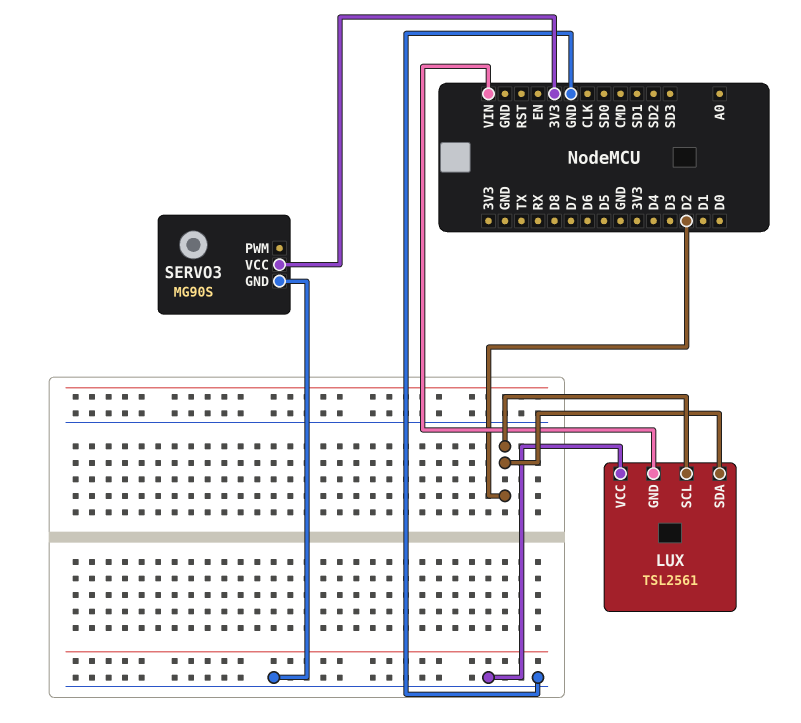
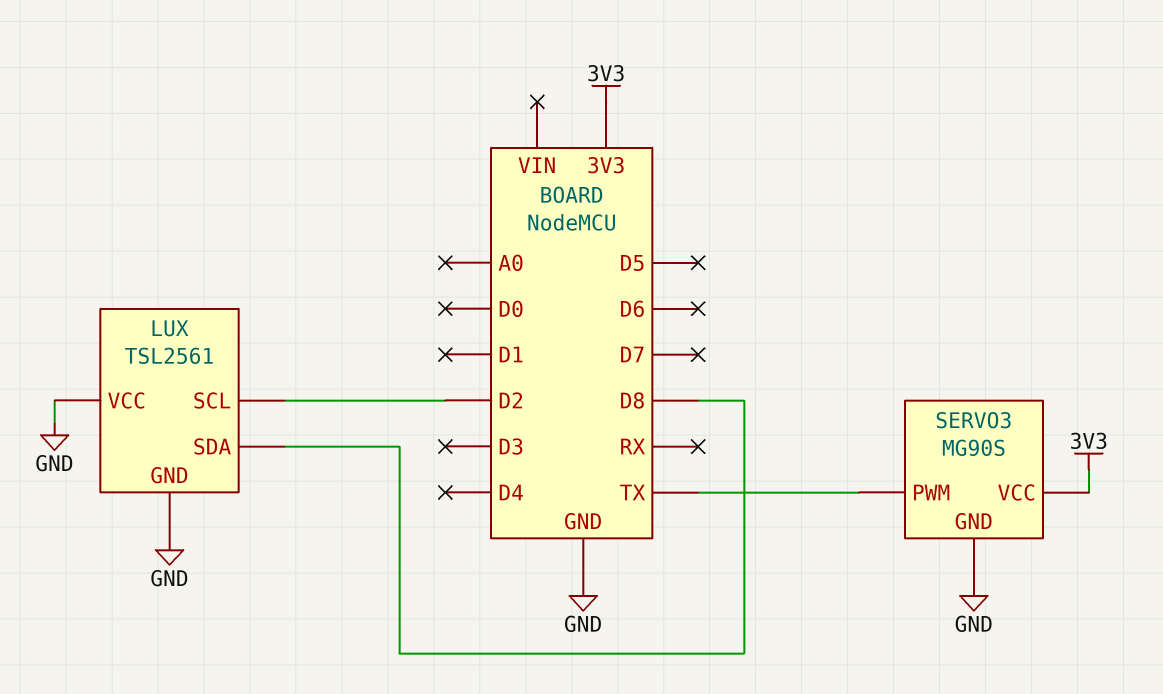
LUX pin GND: VIN -> GND
LUX pin SDA: D2 -> D8
SERVO3 pin PWM: none -> TX

